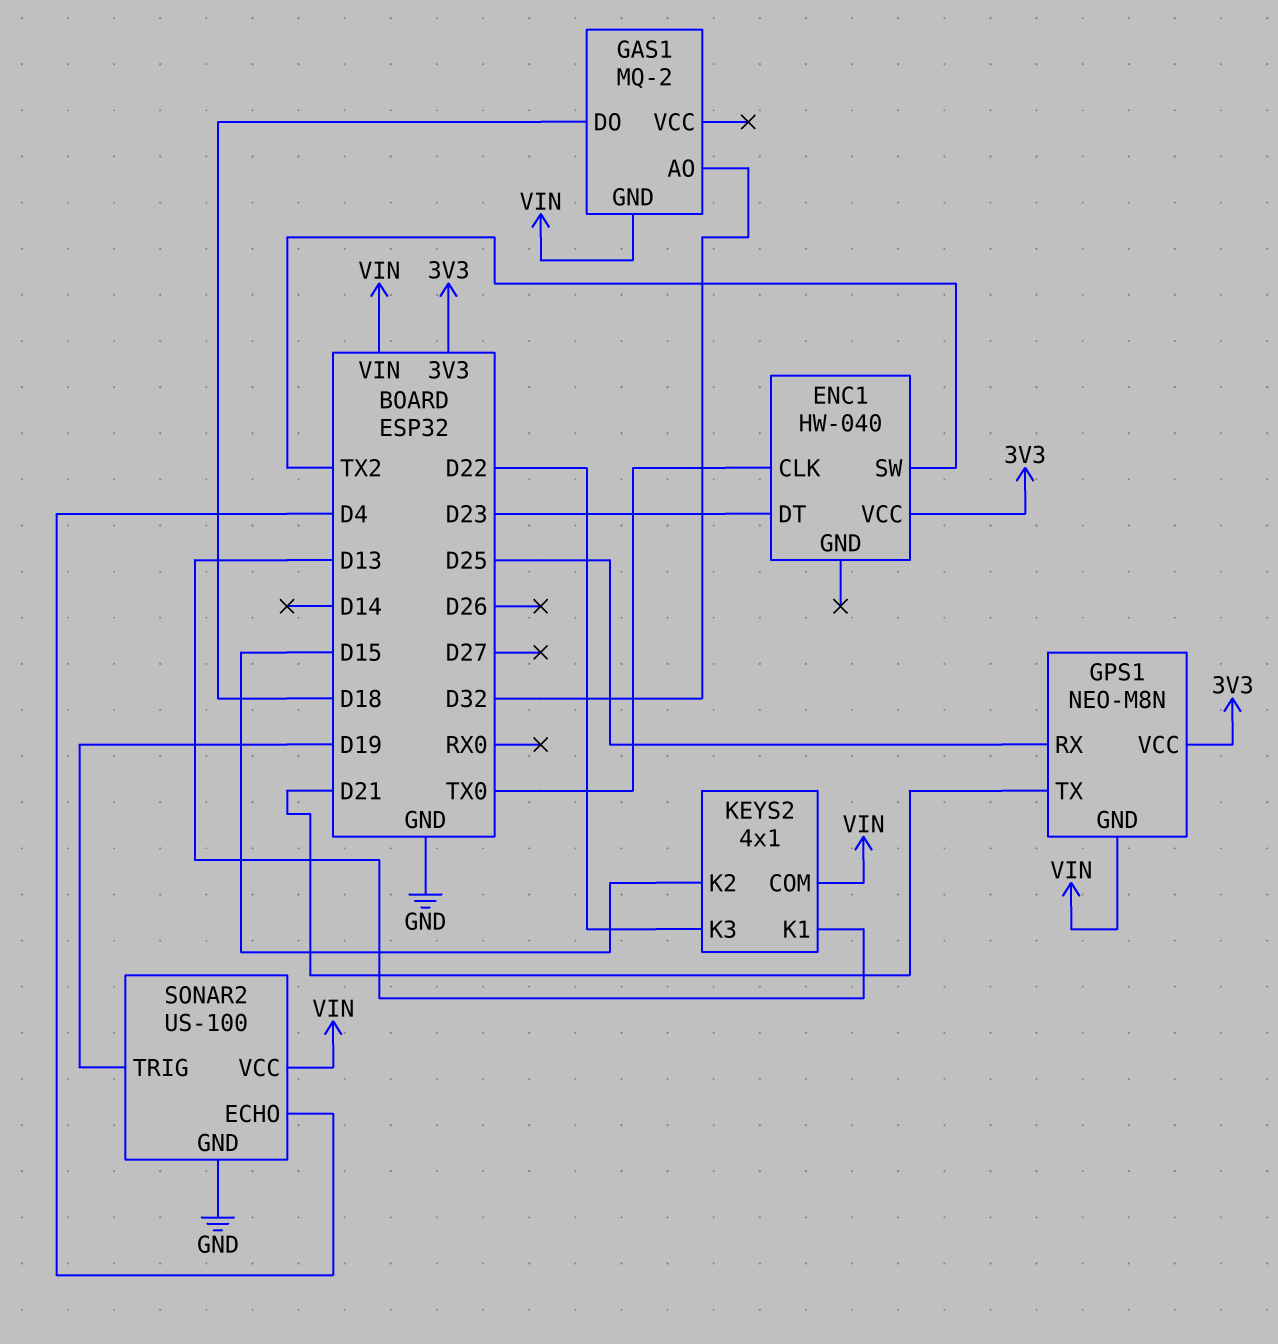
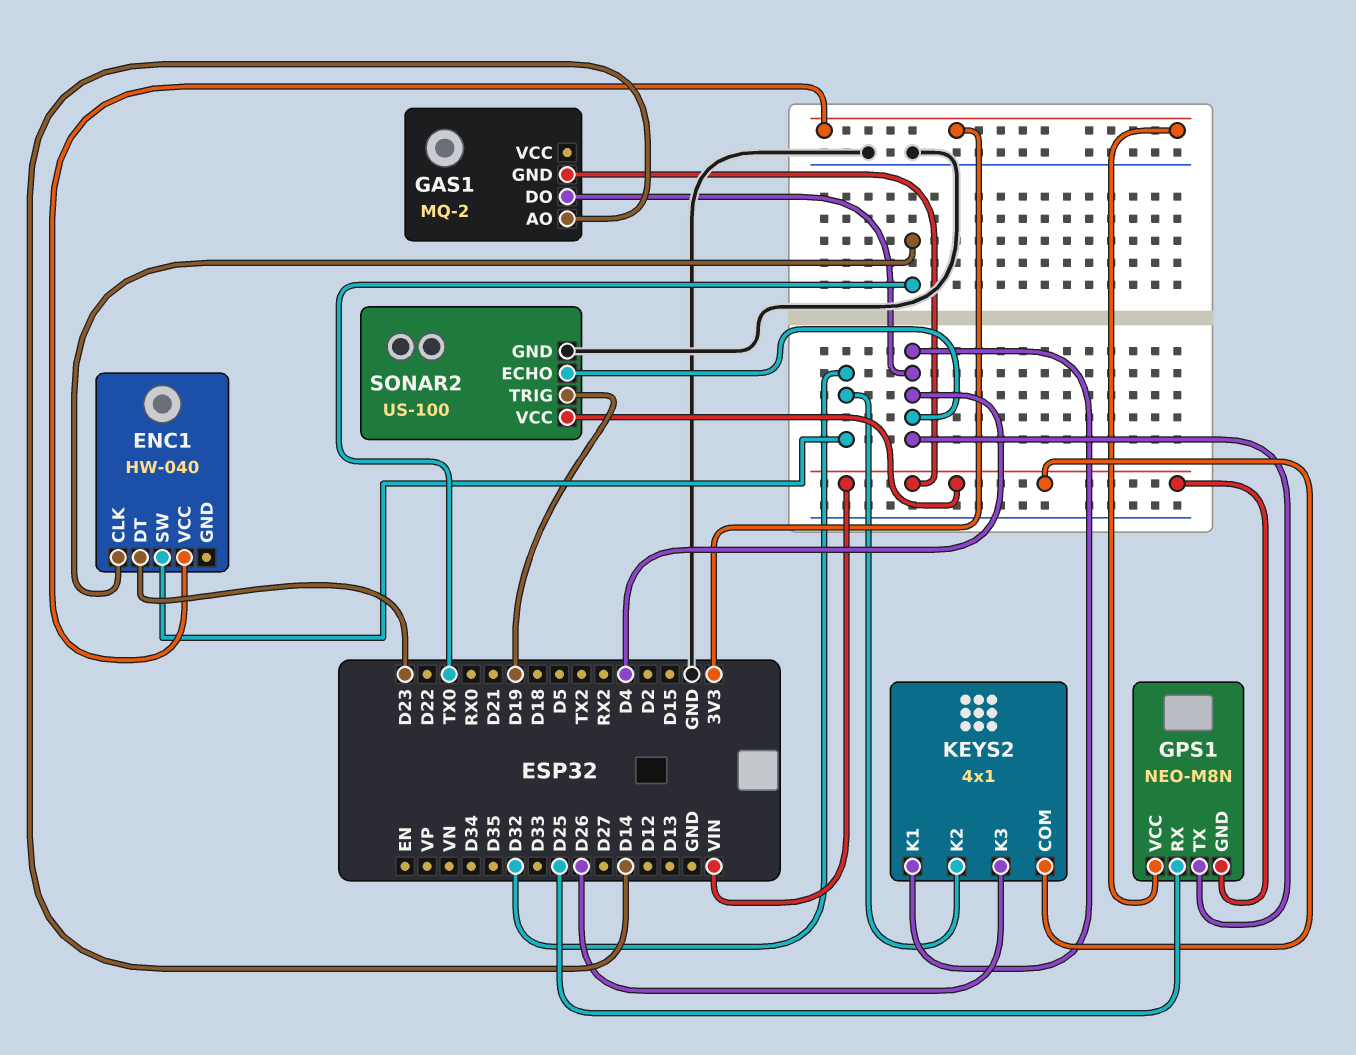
ENC1 pin SW: TX2 -> D32
GAS1 pin AO: D32 -> D14
GAS1 pin DO: D18 -> D4
GPS1 pin TX: D21 -> D4
KEYS2 pin K1: D13 -> D4
KEYS2 pin K2: D15 -> D32
KEYS2 pin K3: D22 -> D26

